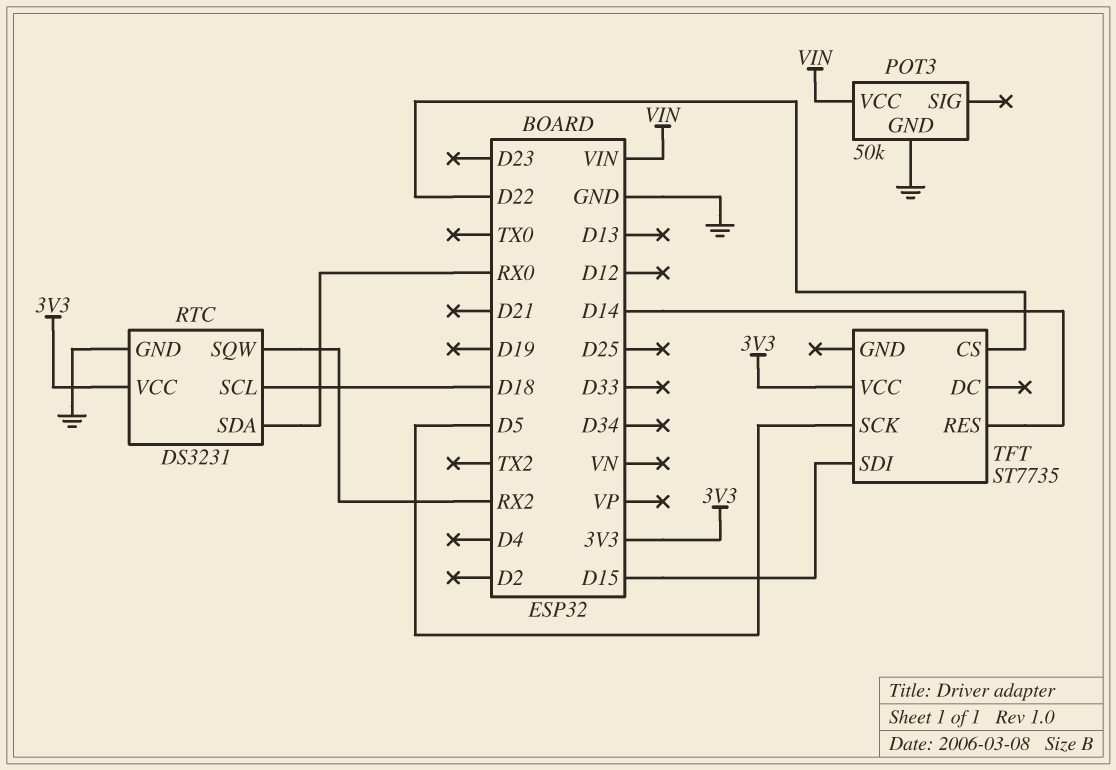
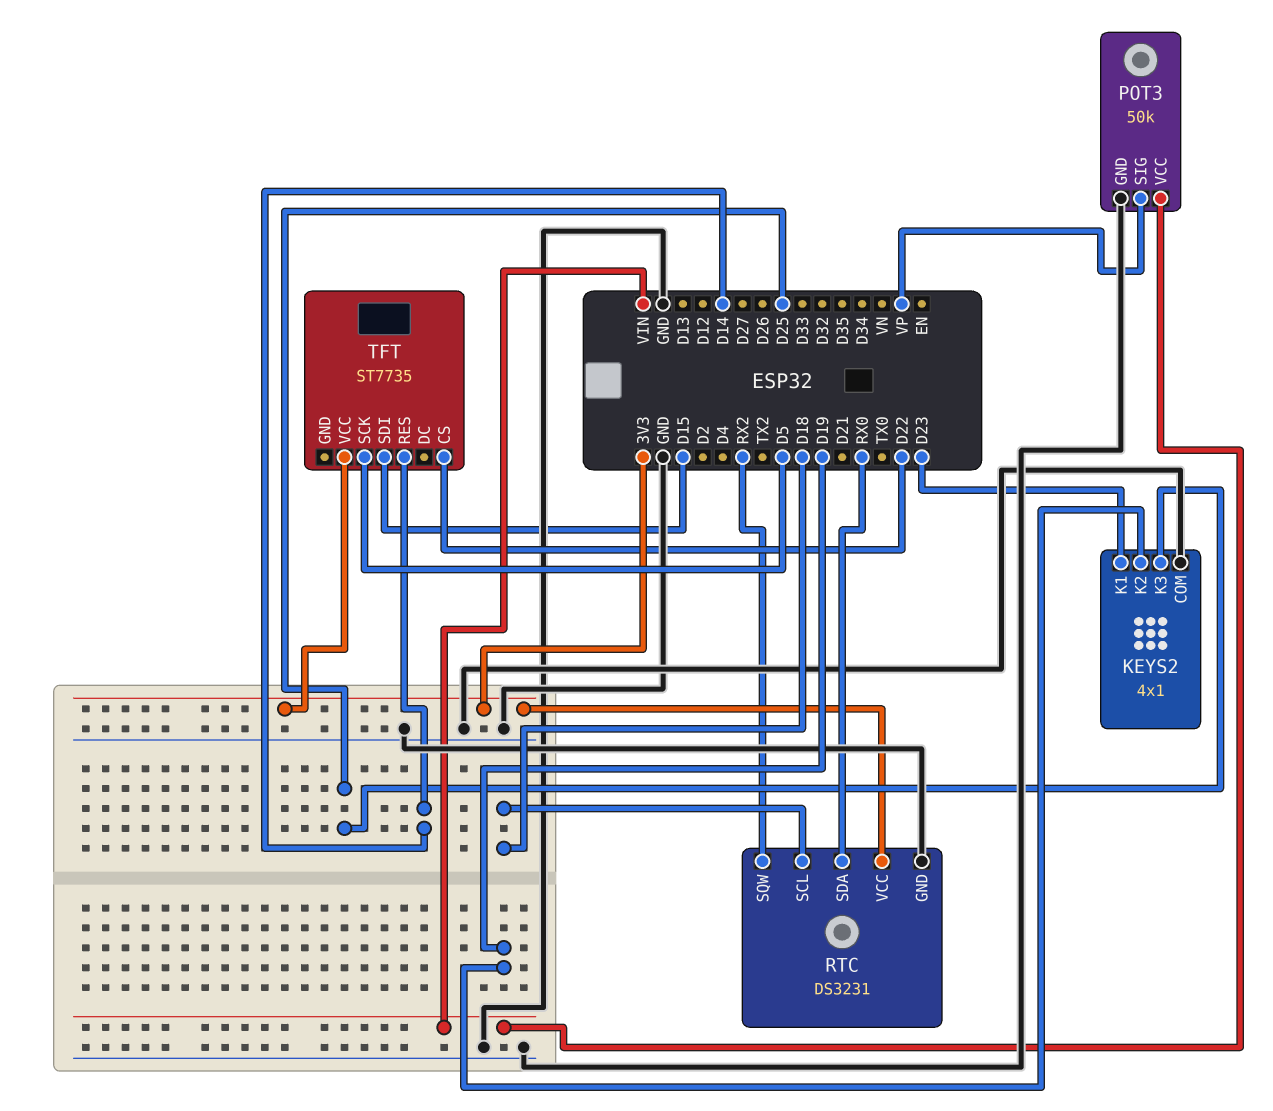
KEYS2: none -> 4x1
KEYS2 pin COM: none -> GND
KEYS2 pin K1: none -> D23
KEYS2 pin K2: none -> D19
KEYS2 pin K3: none -> D25
POT3 pin SIG: none -> VP

